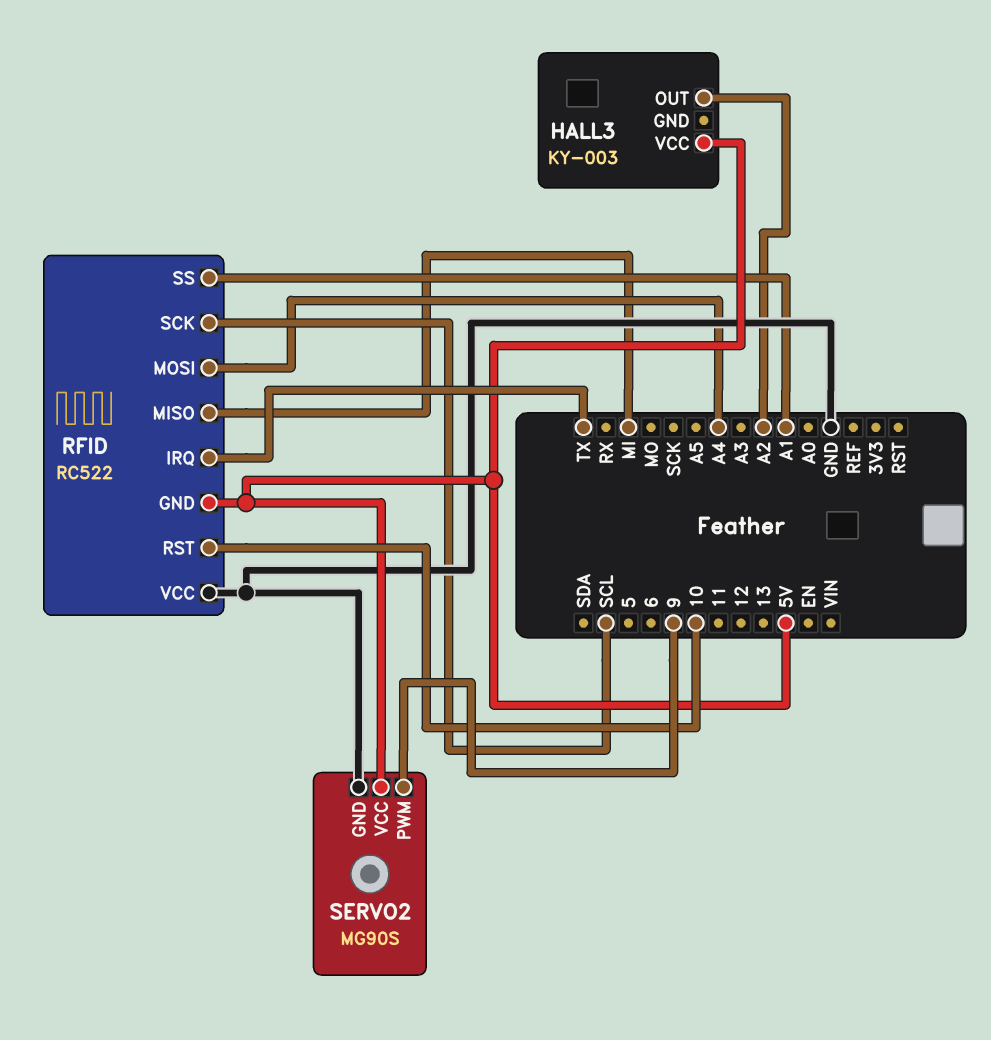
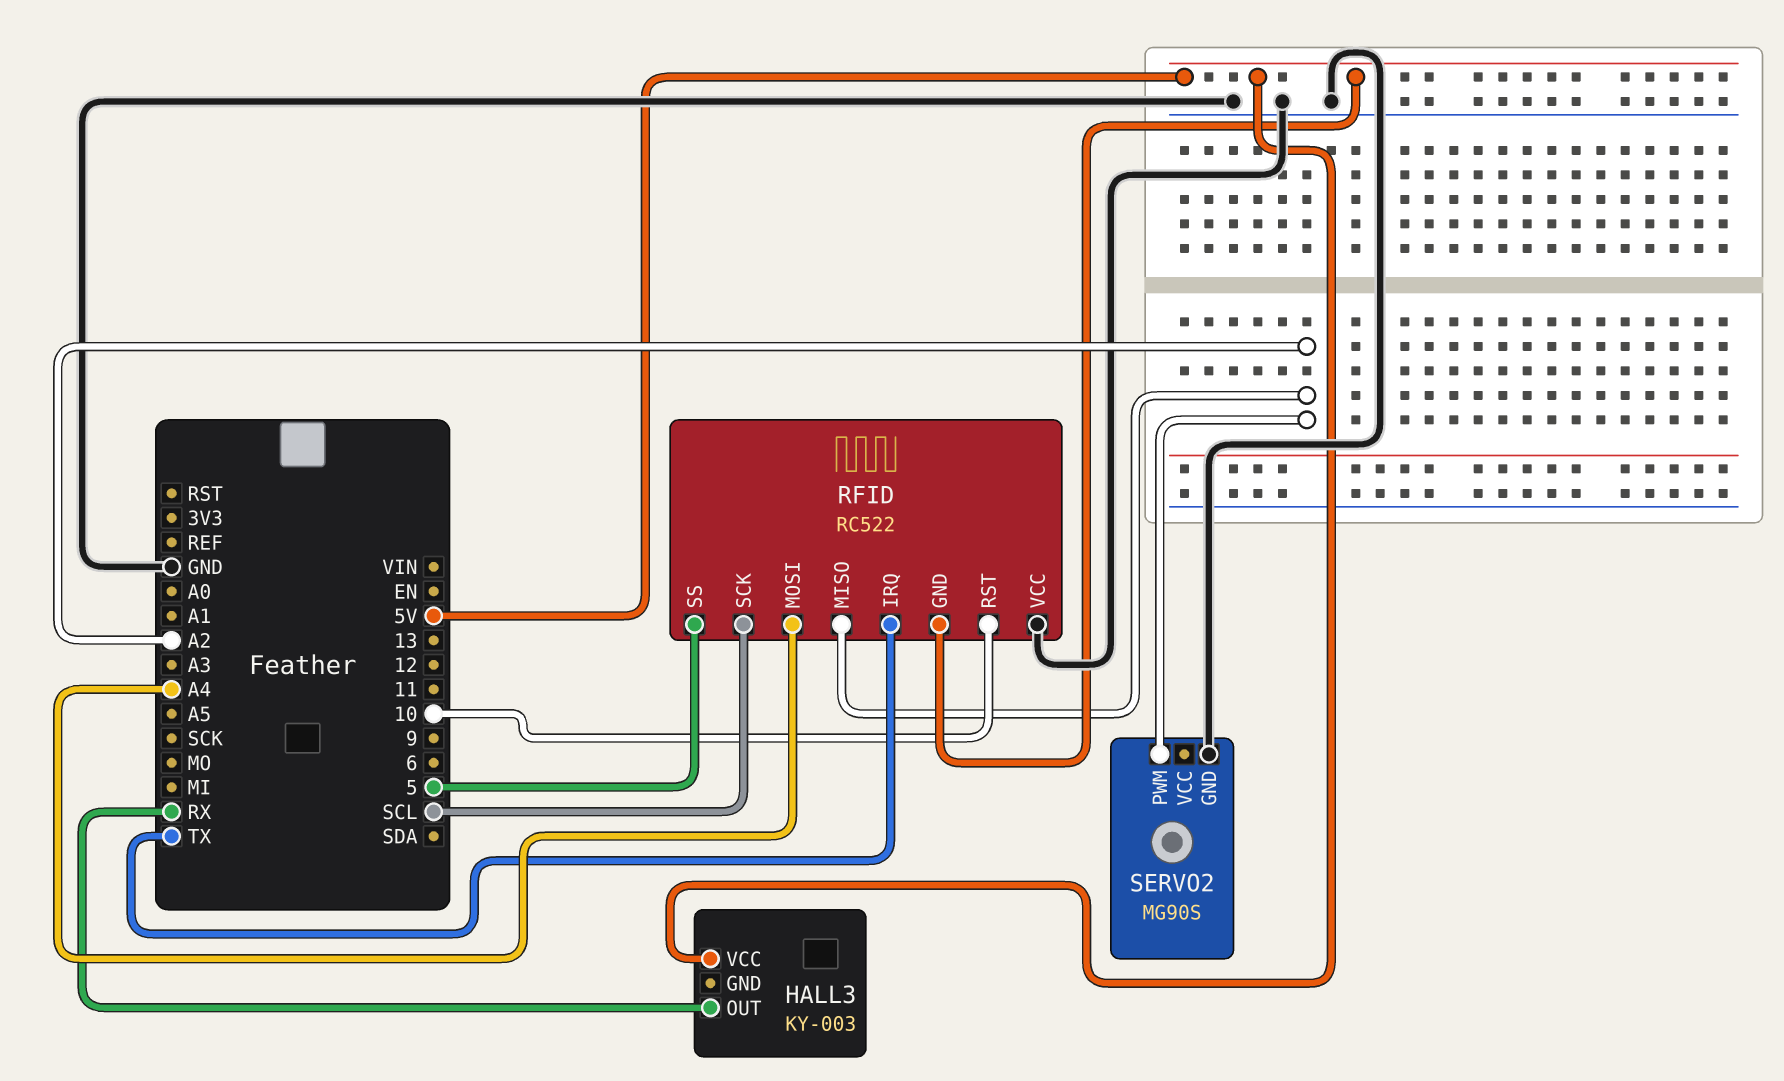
HALL3 pin OUT: A2 -> RX
RFID pin MISO: MI -> A2
RFID pin SS: A1 -> 5
SERVO2 pin PWM: 9 -> A2
SERVO2 pin VCC: 5V -> none

